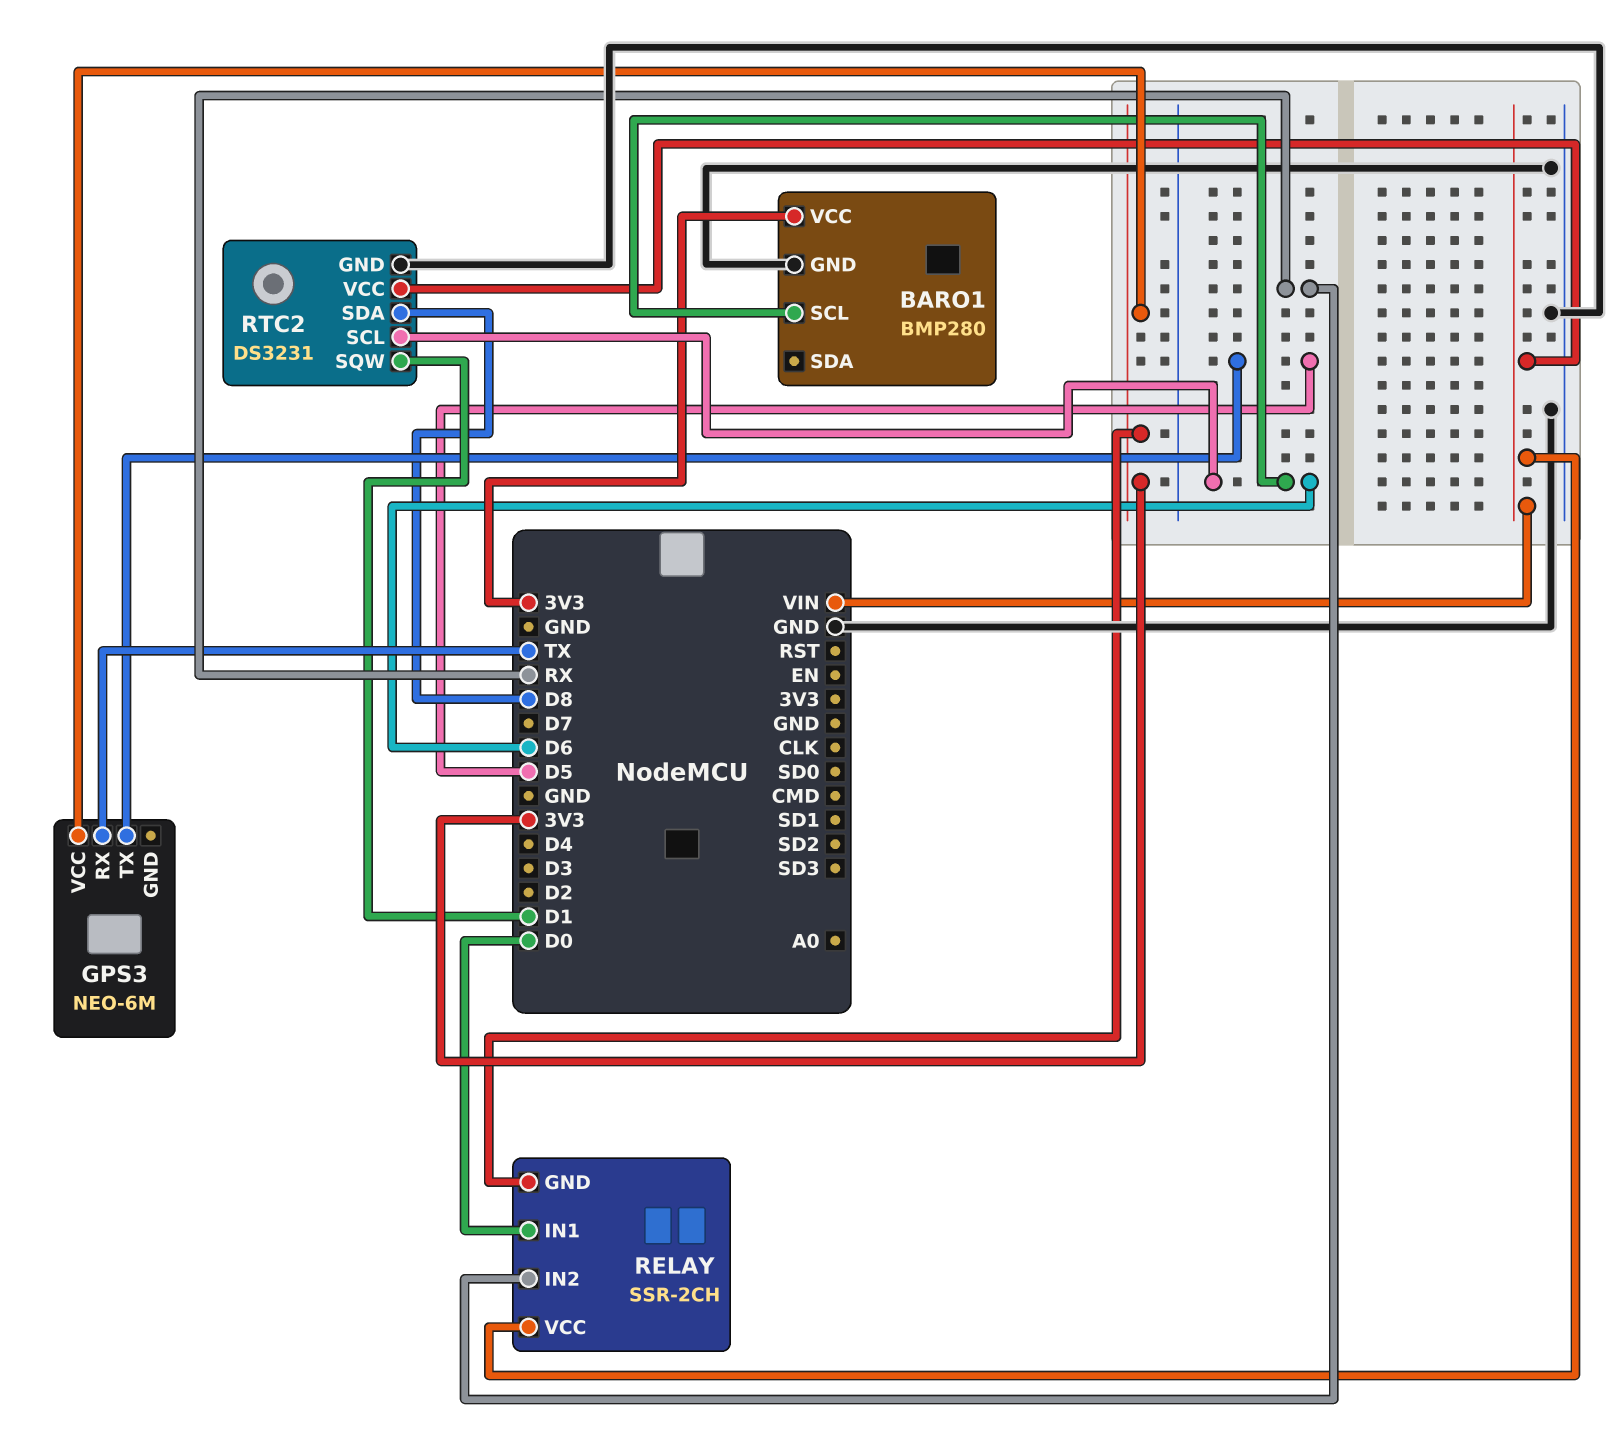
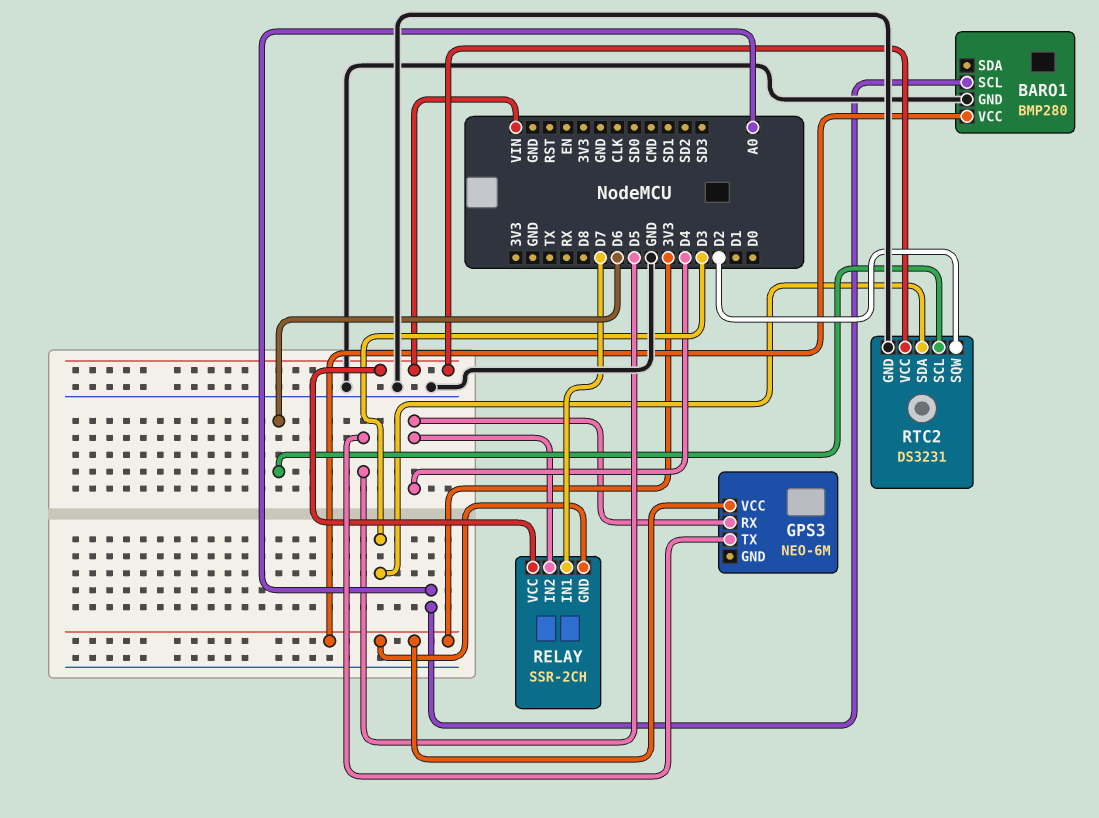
BARO1 pin SCL: D6 -> A0
GPS3 pin RX: TX -> D4
RELAY pin IN1: D0 -> D7
RELAY pin IN2: RX -> D4
RTC2 pin SDA: D8 -> D3
RTC2 pin SQW: D1 -> D2

